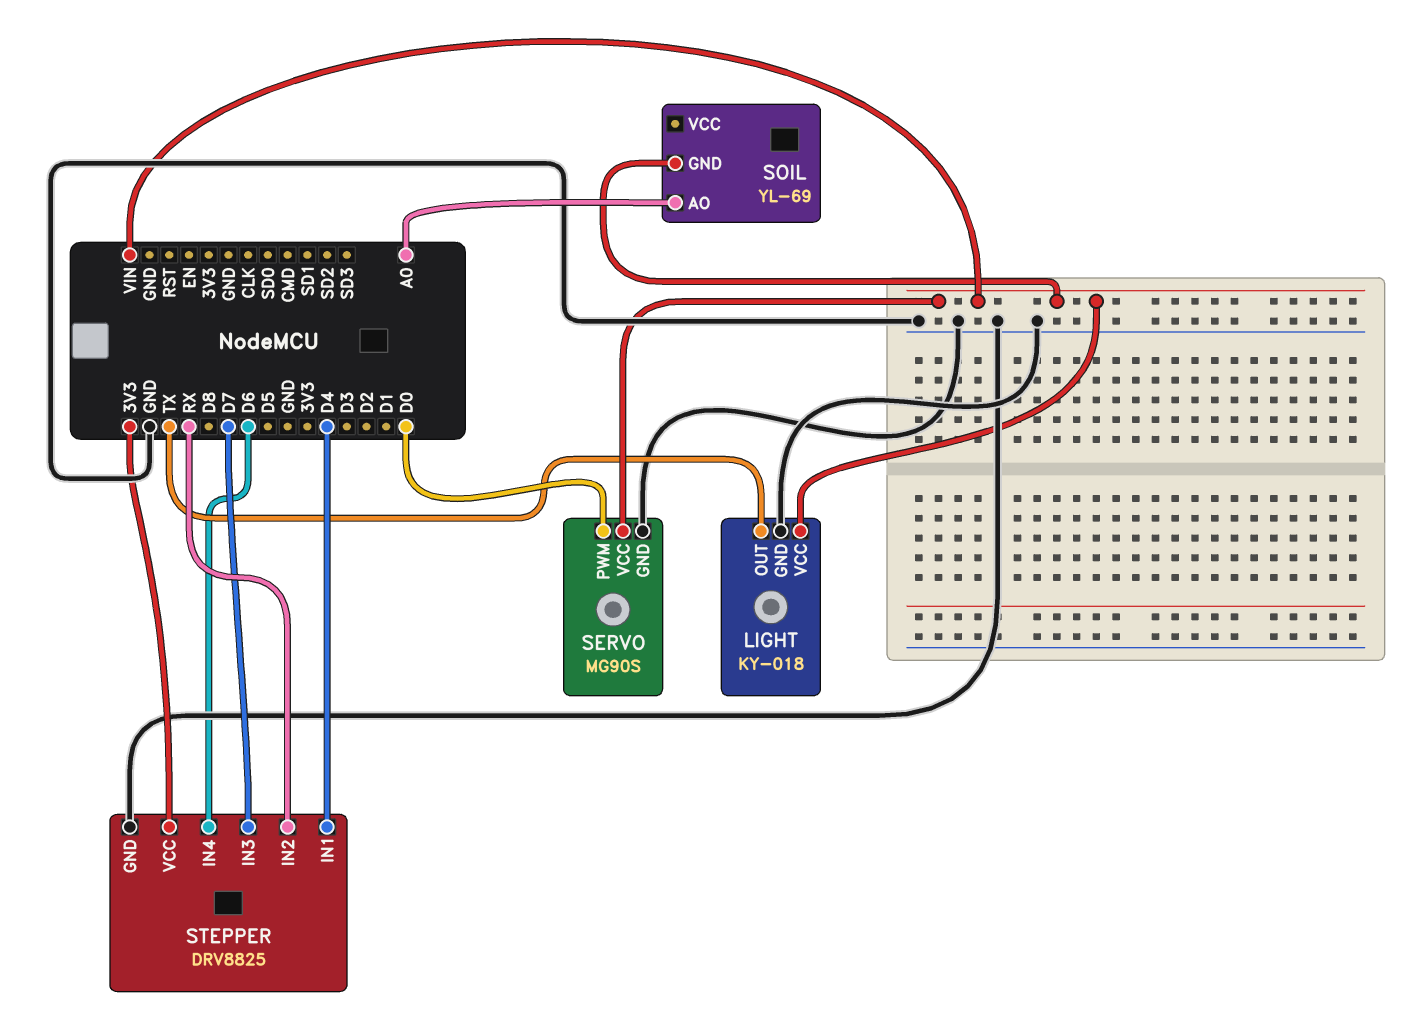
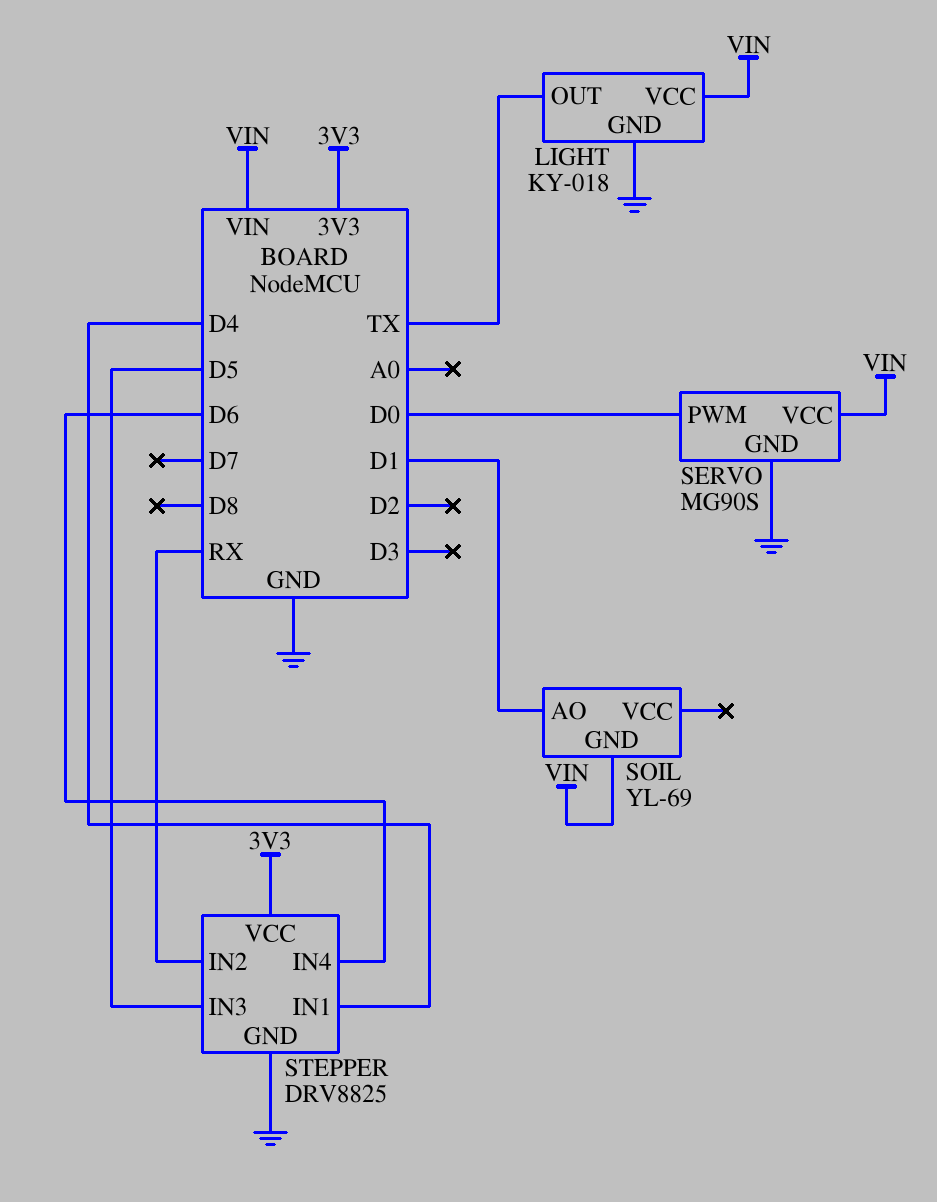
SOIL pin AO: A0 -> D1
STEPPER pin IN3: D7 -> D5

